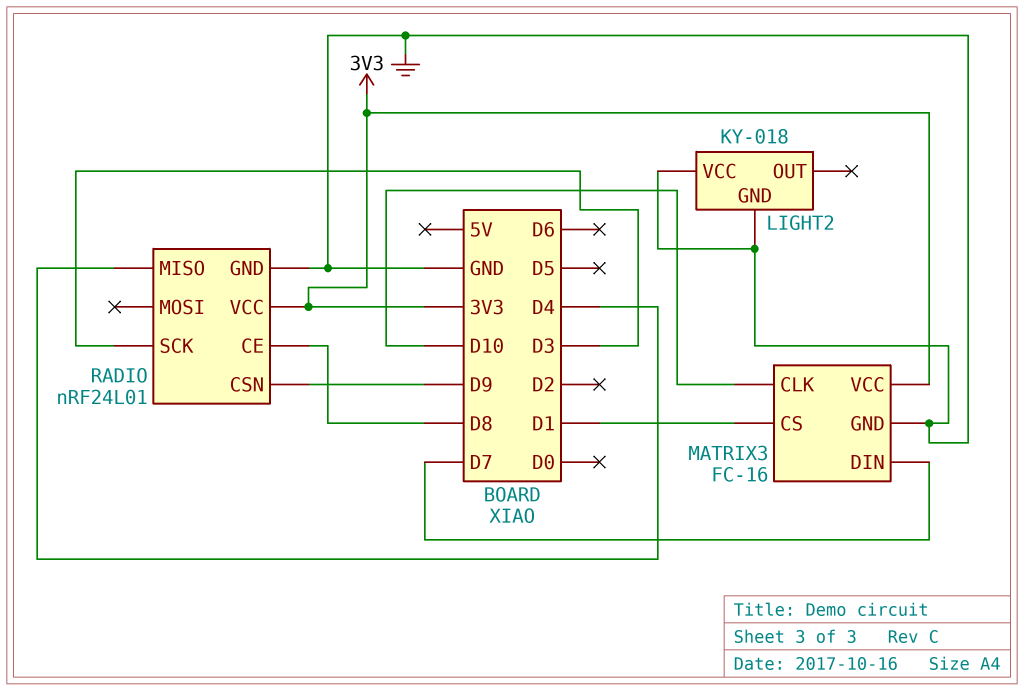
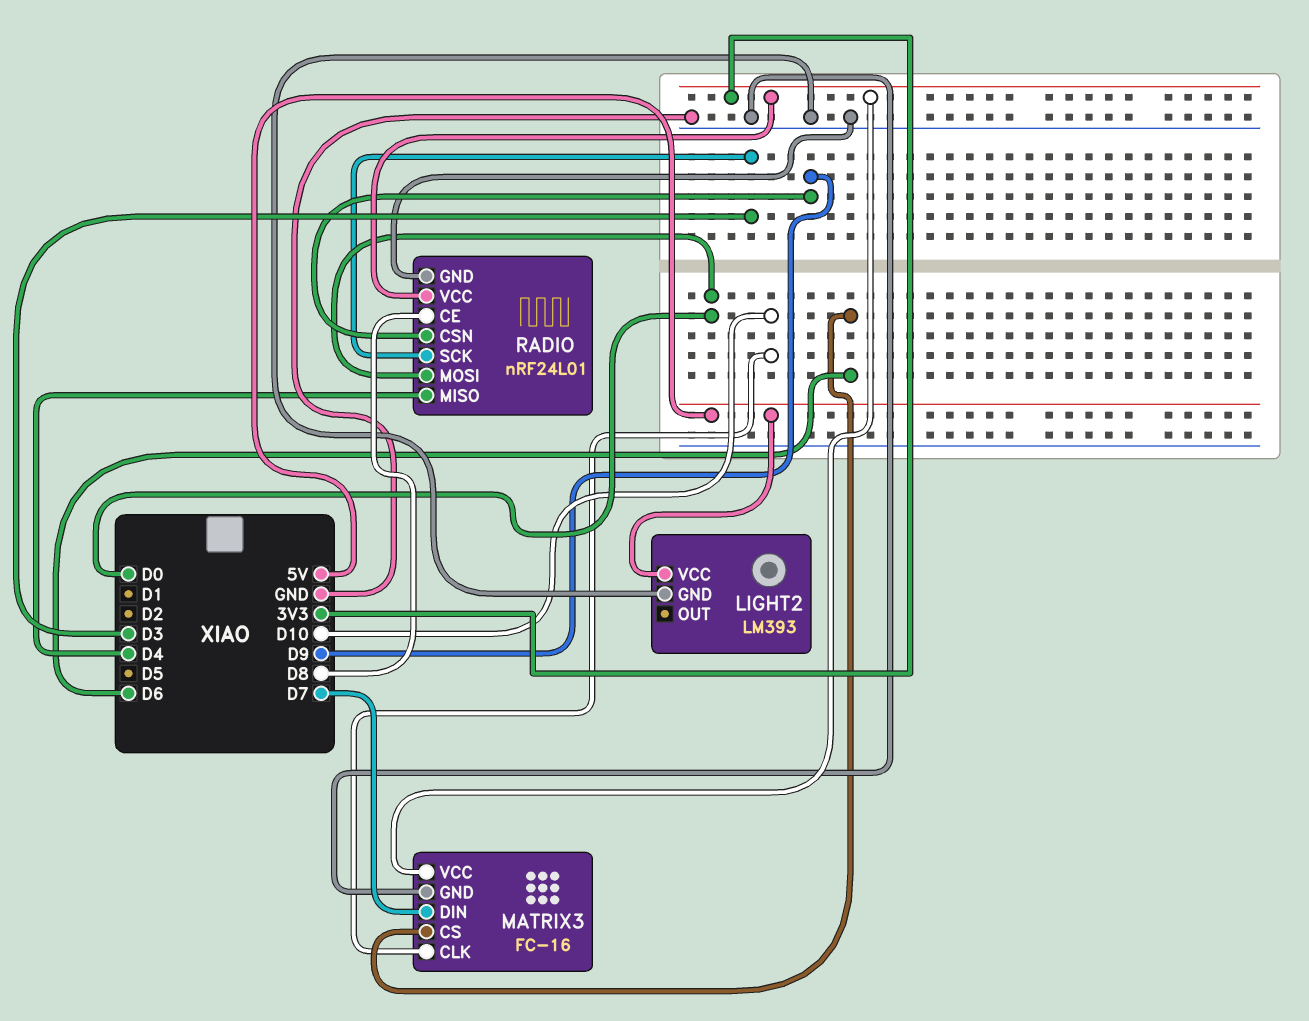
LIGHT2: KY-018 -> LM393
LIGHT2 pin VCC: GND -> 5V
MATRIX3 pin CS: D1 -> D6
RADIO pin MOSI: none -> D0

